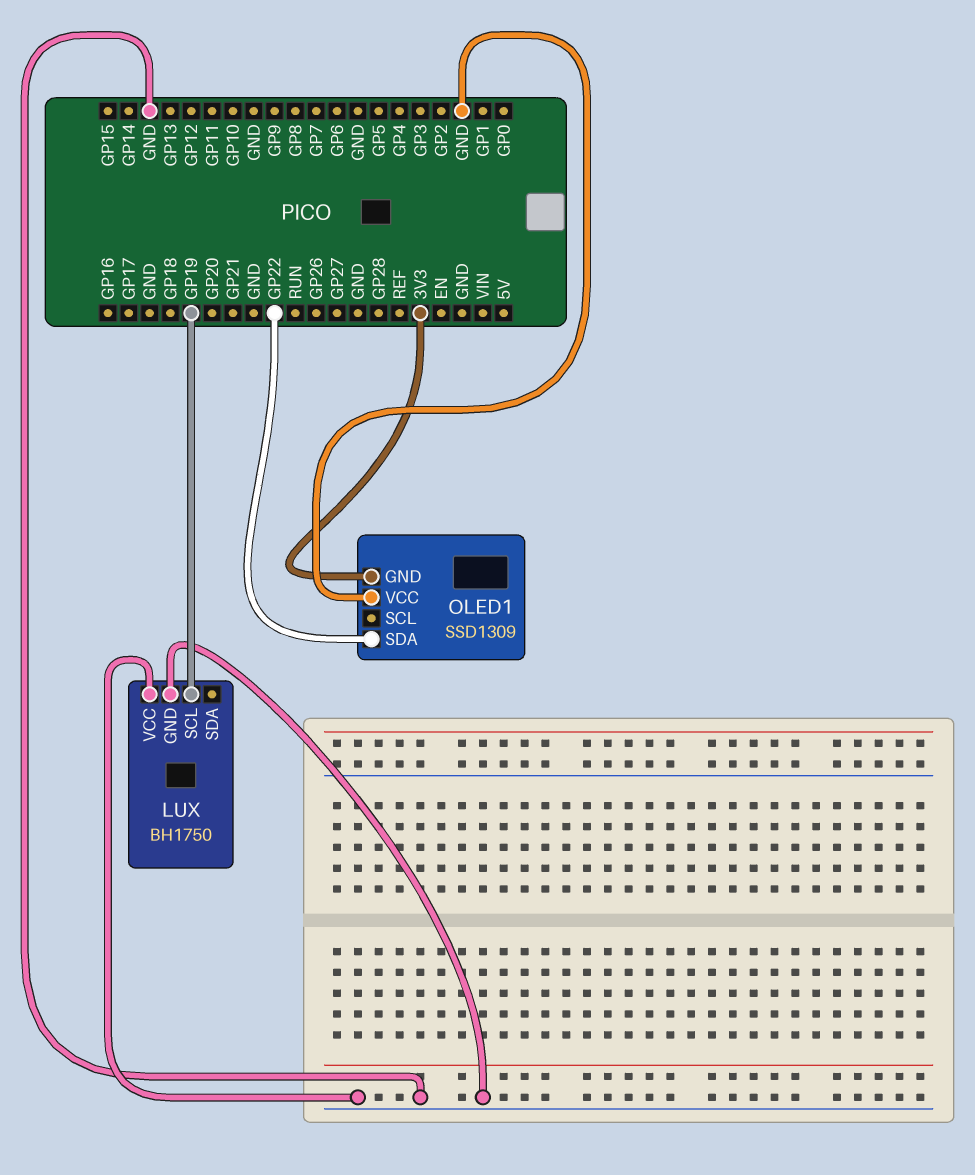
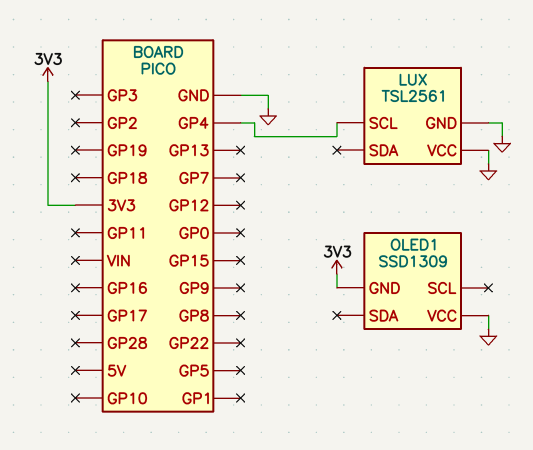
LUX: BH1750 -> TSL2561
LUX pin SCL: GP19 -> GP4
OLED1 pin SDA: GP22 -> none

